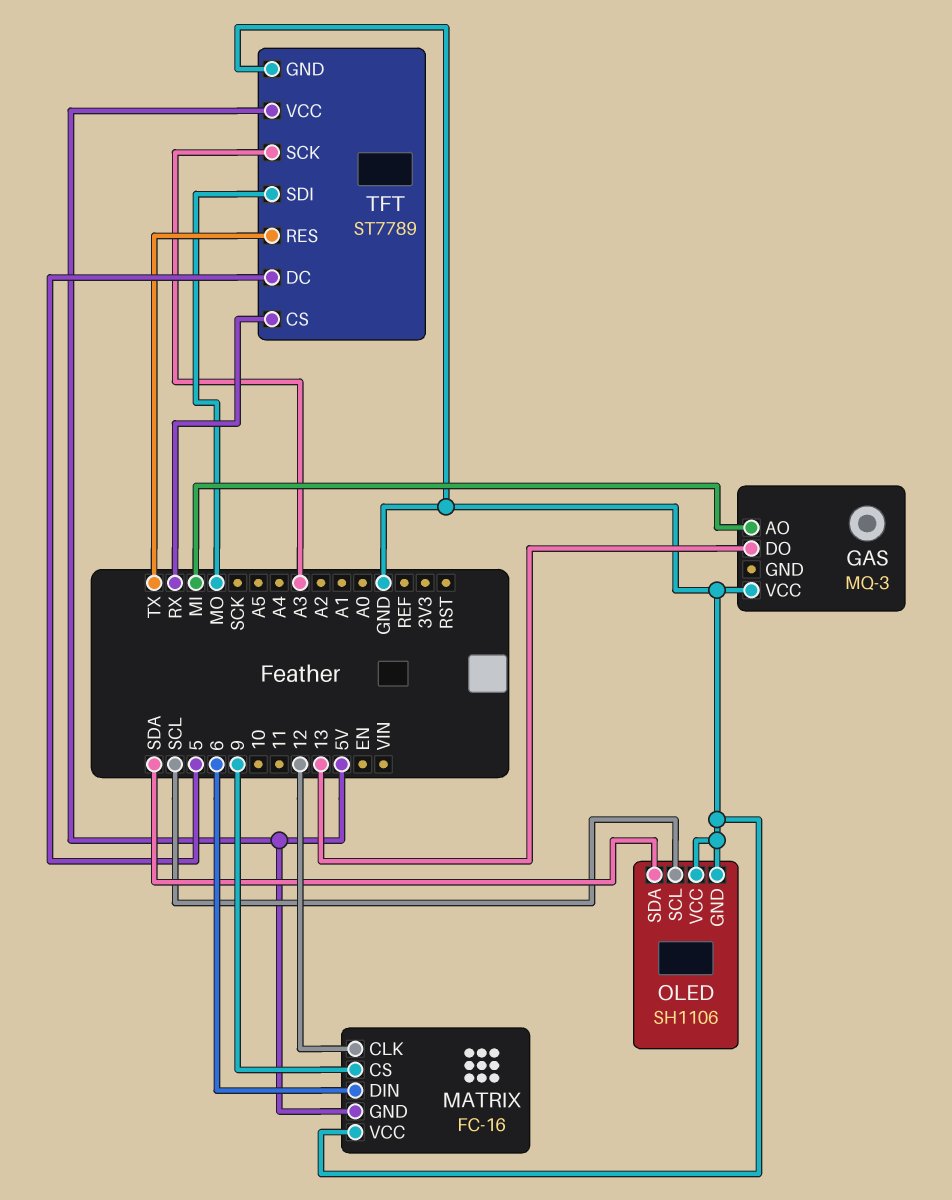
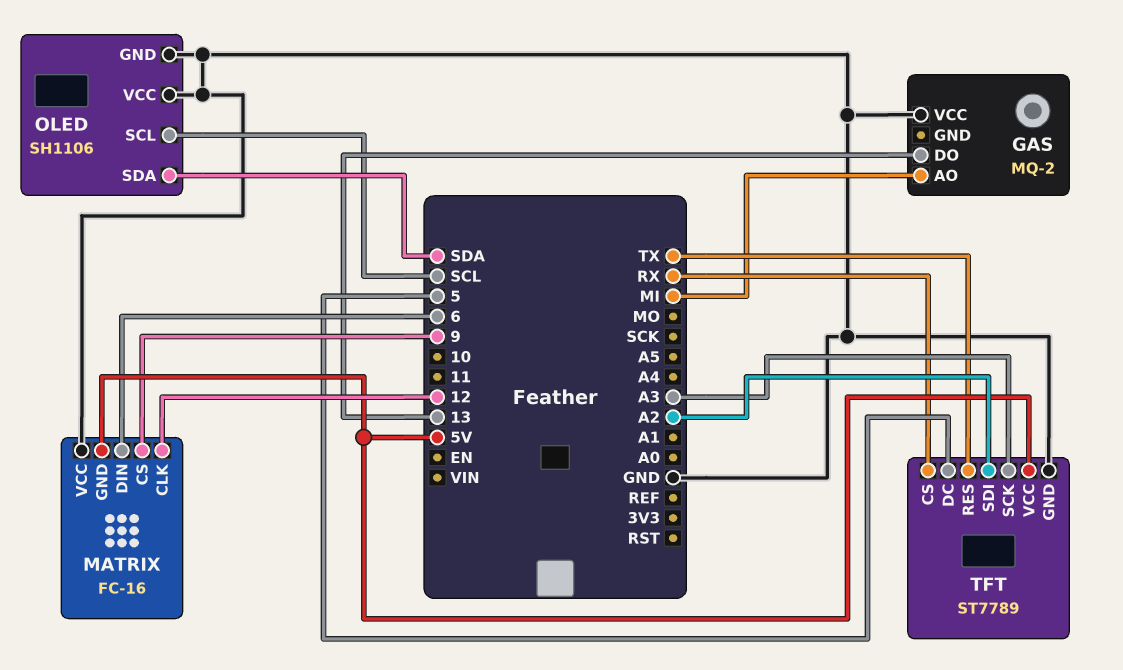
GAS: MQ-3 -> MQ-2
TFT pin SDI: MO -> A2

